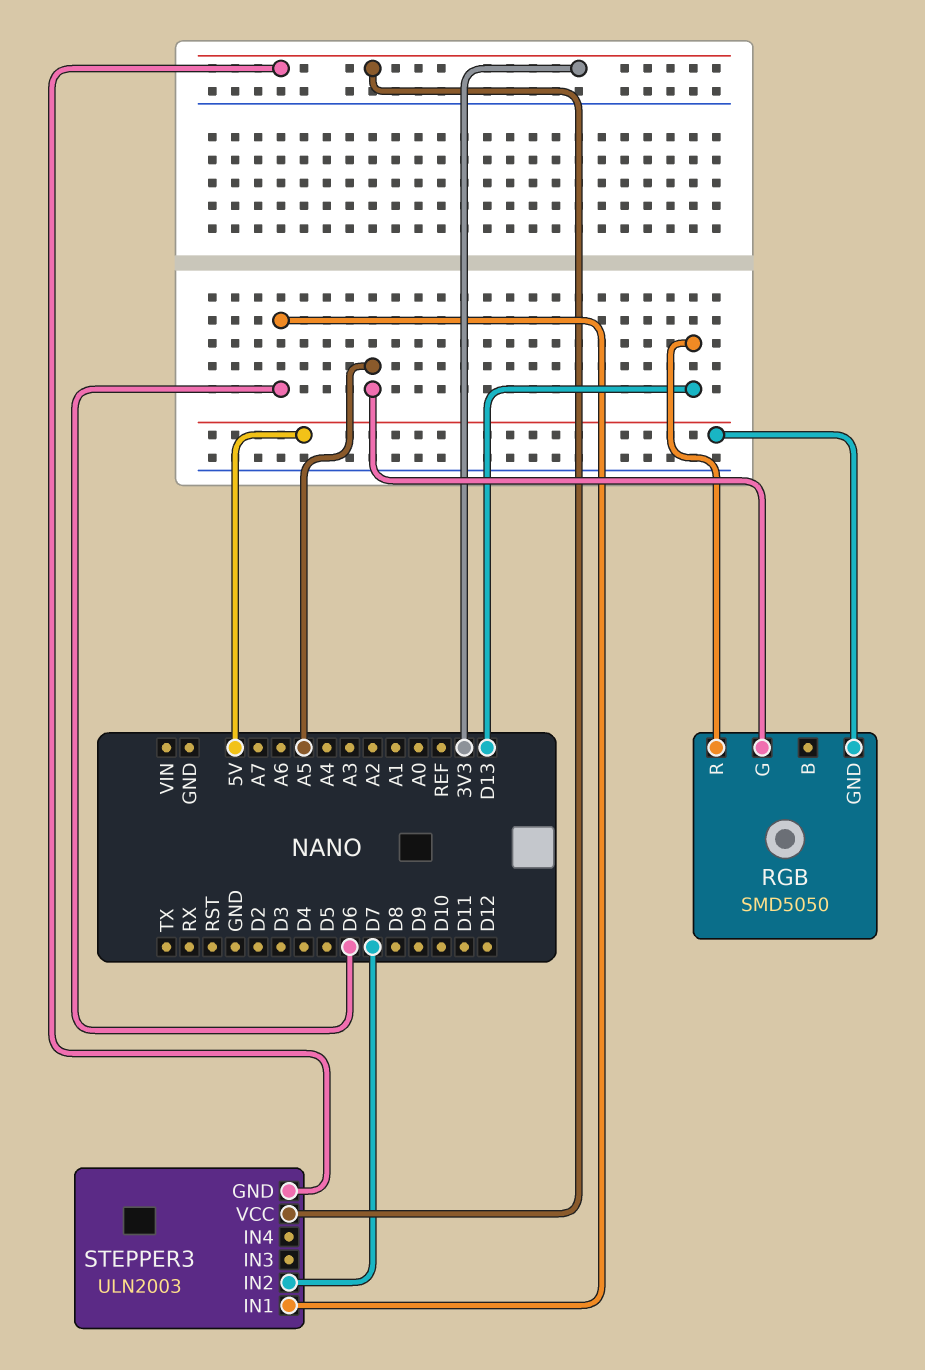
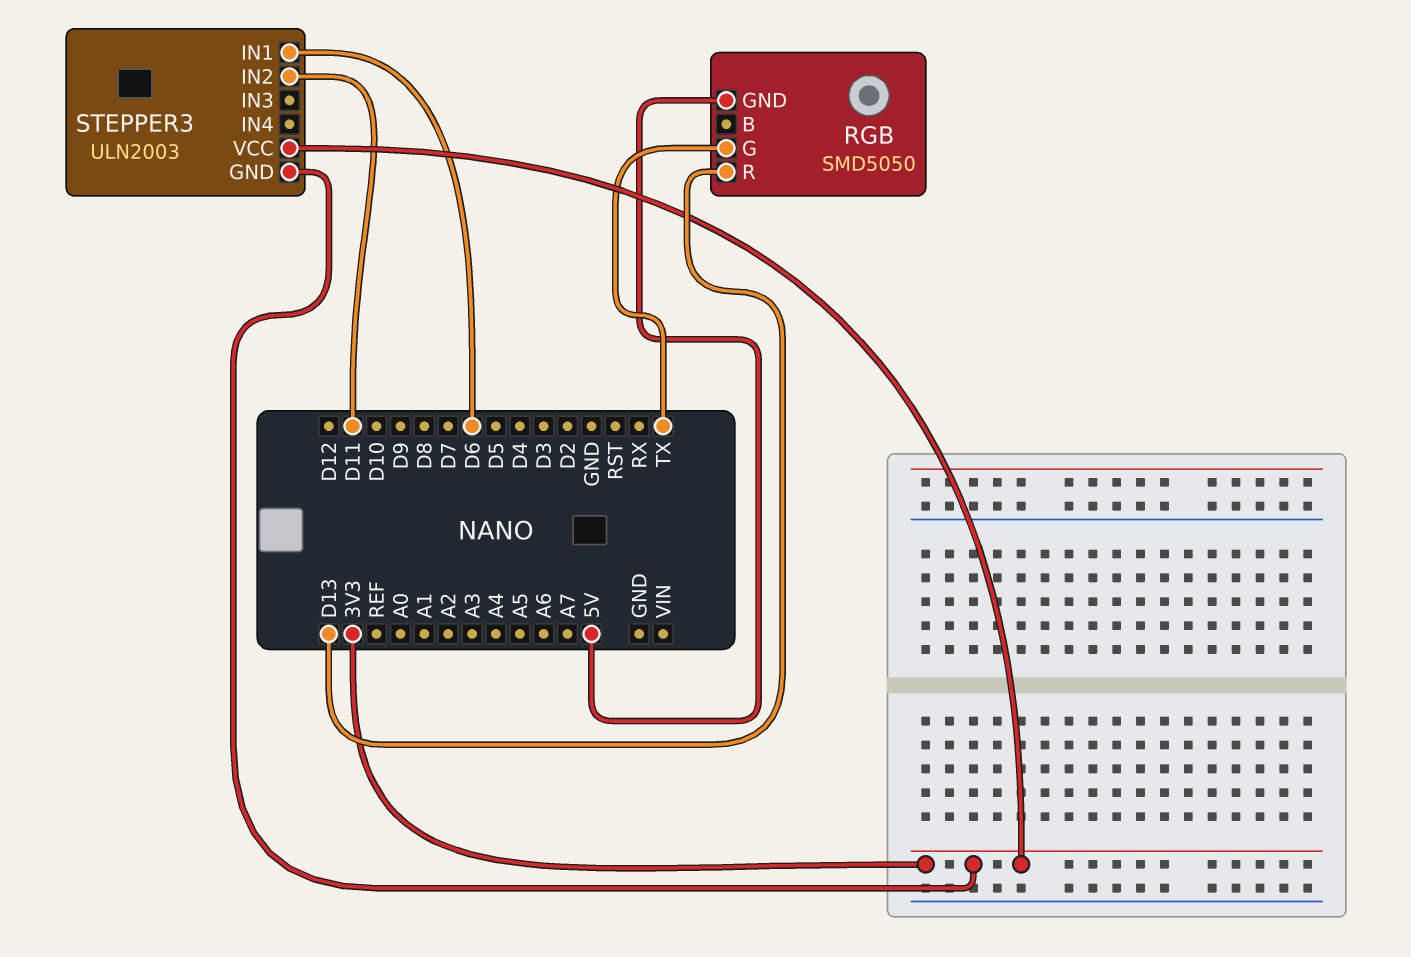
RGB pin G: A5 -> TX
STEPPER3 pin IN2: D7 -> D11

